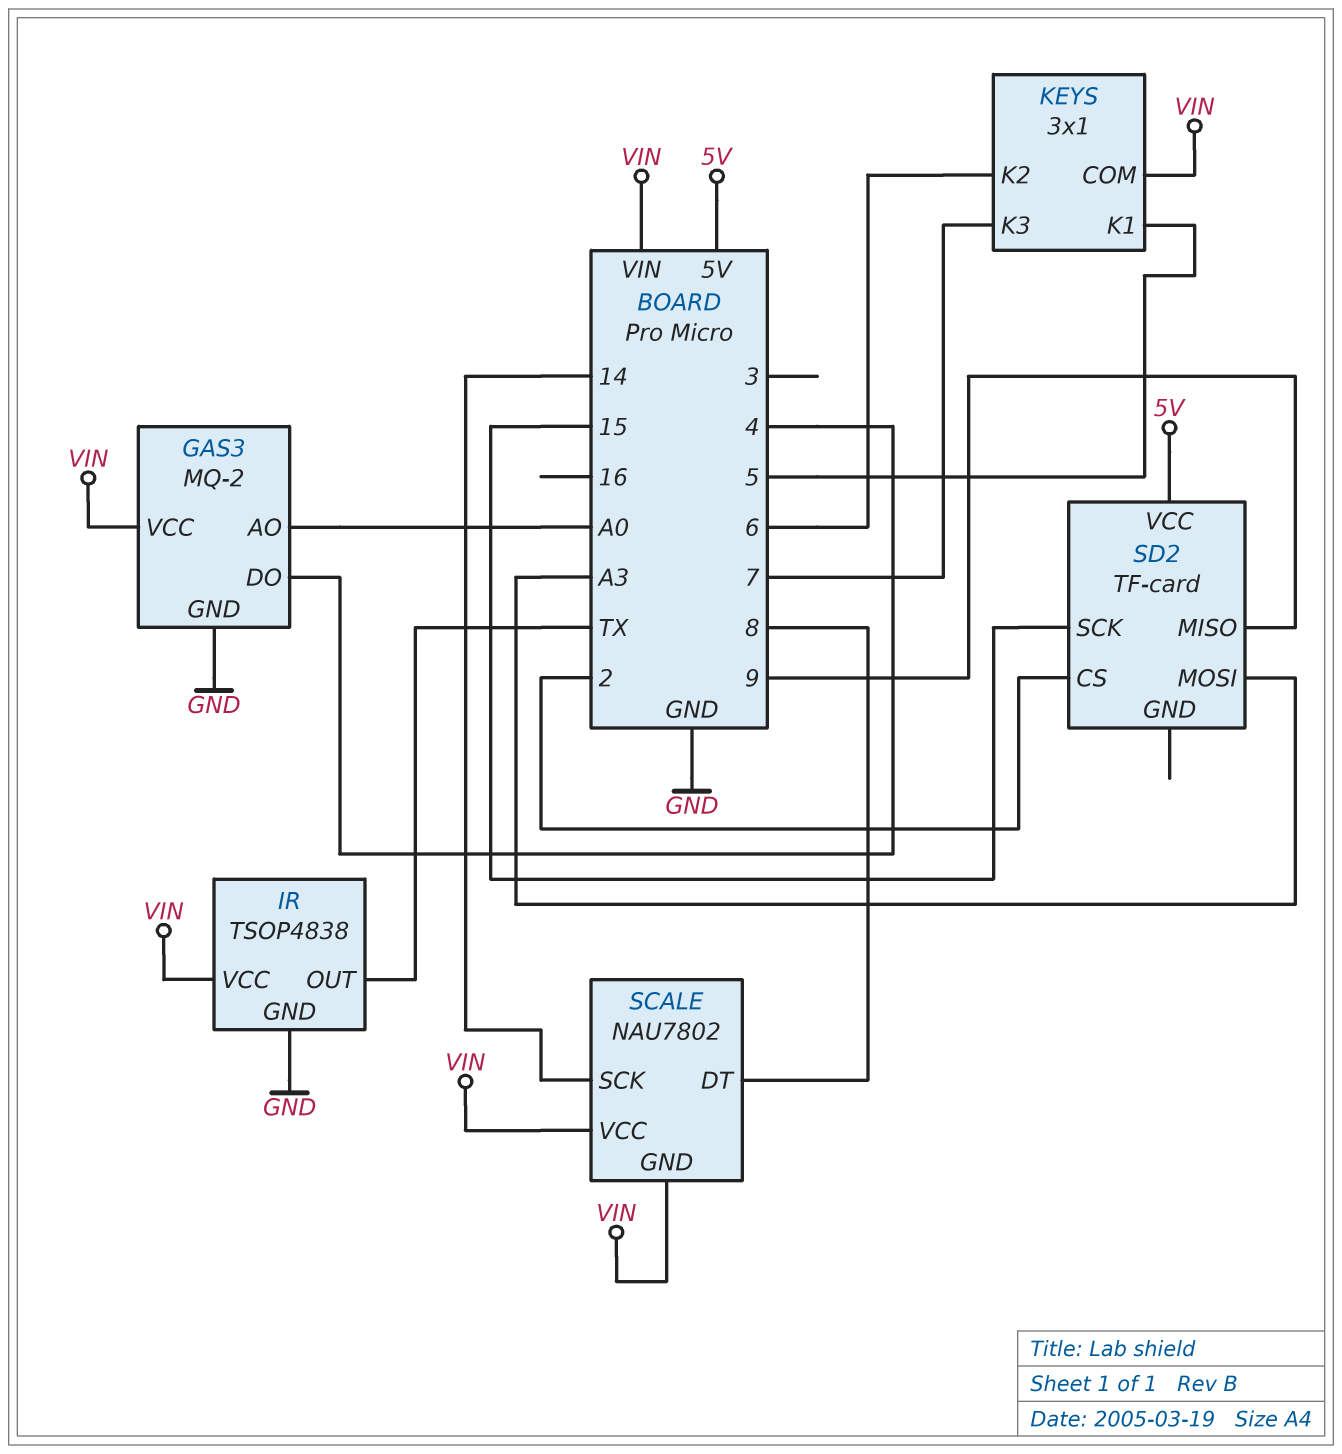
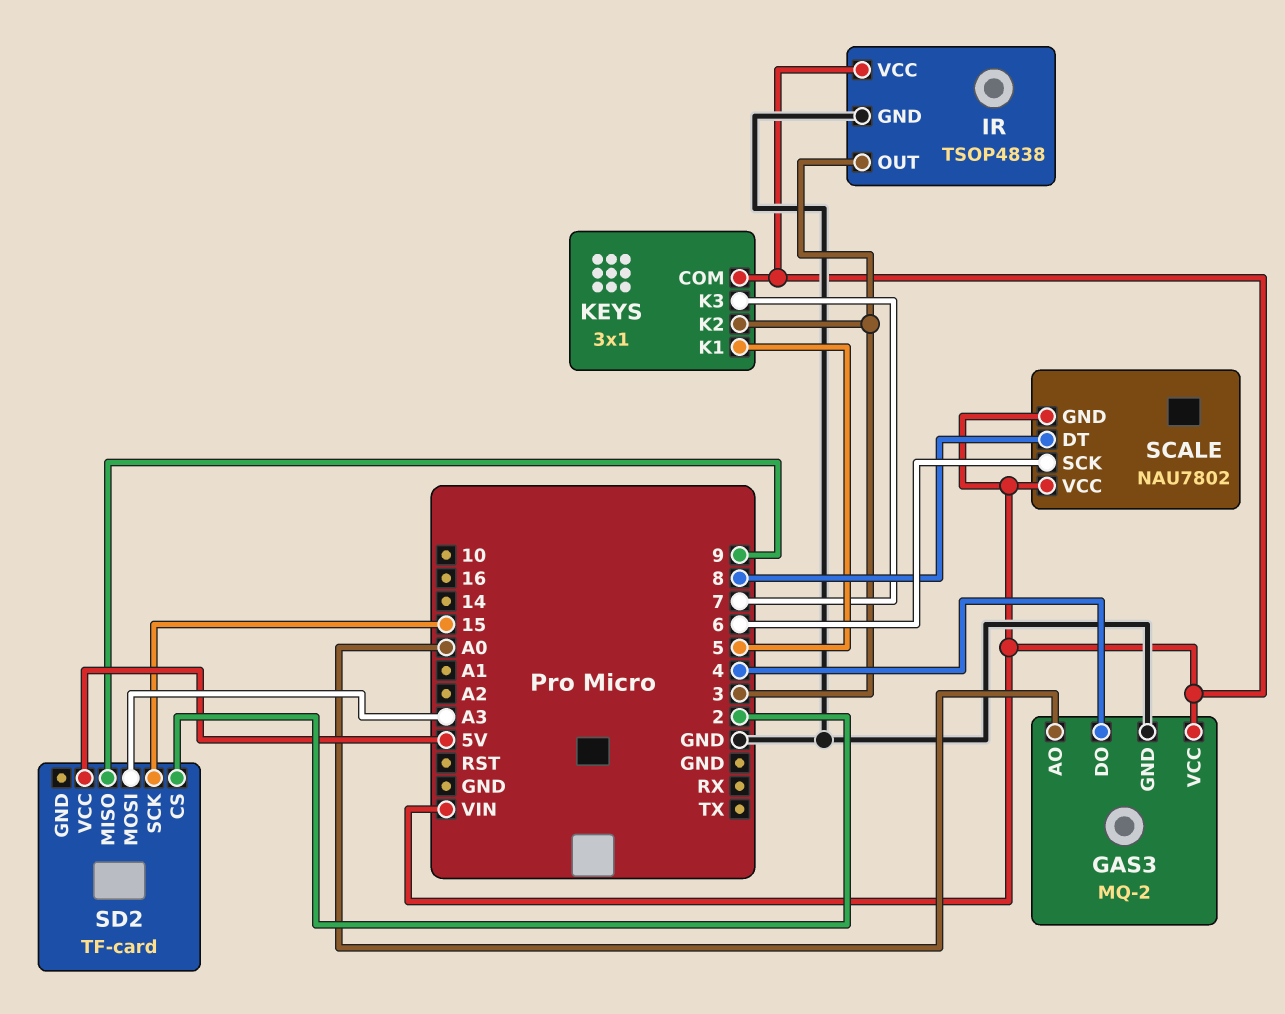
IR pin OUT: TX -> 3
KEYS pin K2: 6 -> 3
SCALE pin SCK: 14 -> 6

